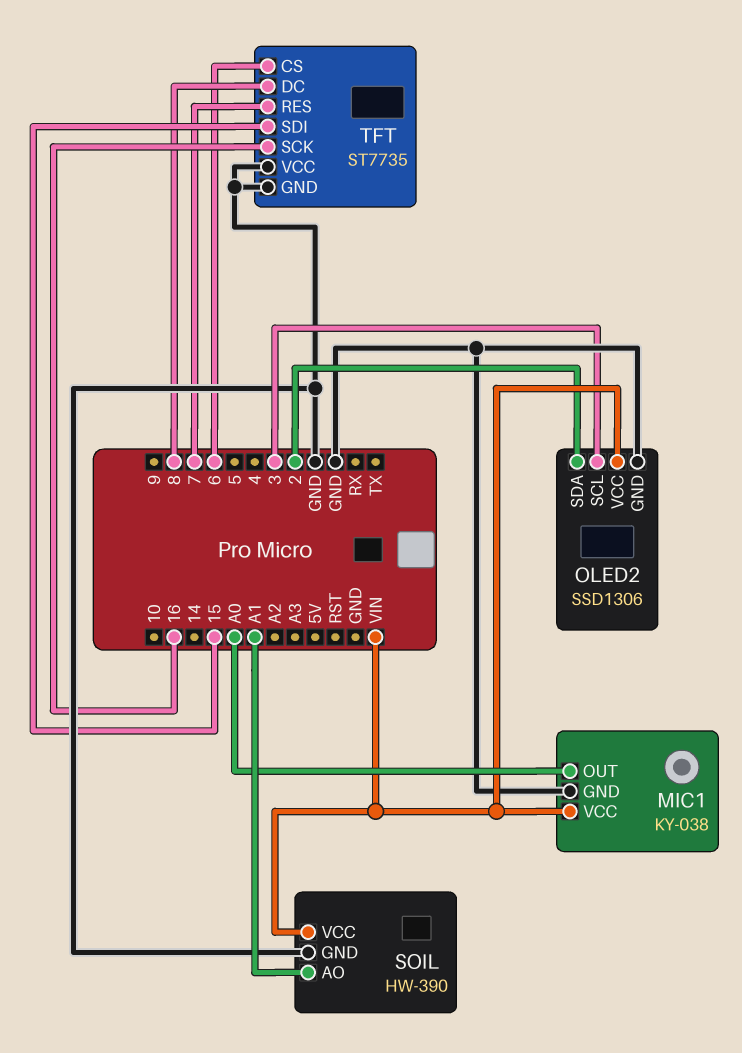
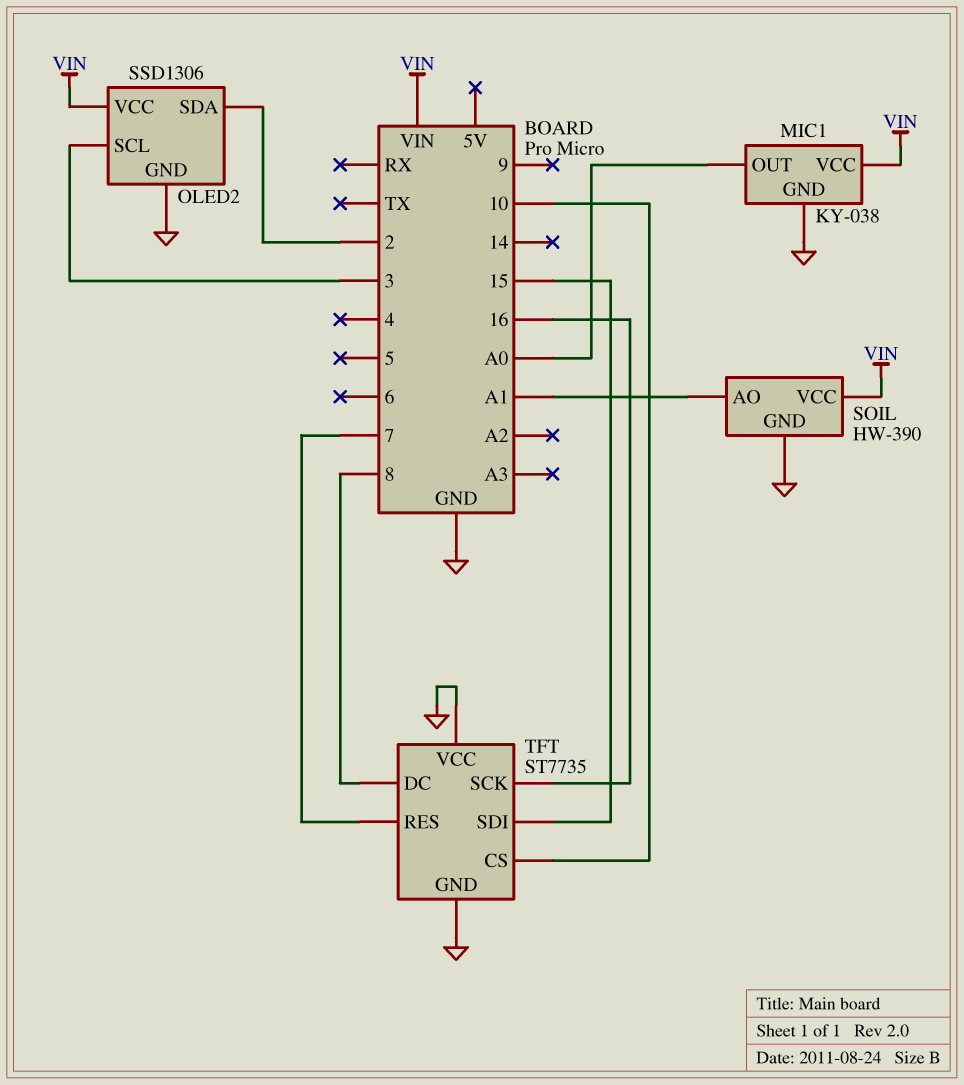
TFT pin CS: 6 -> 10

